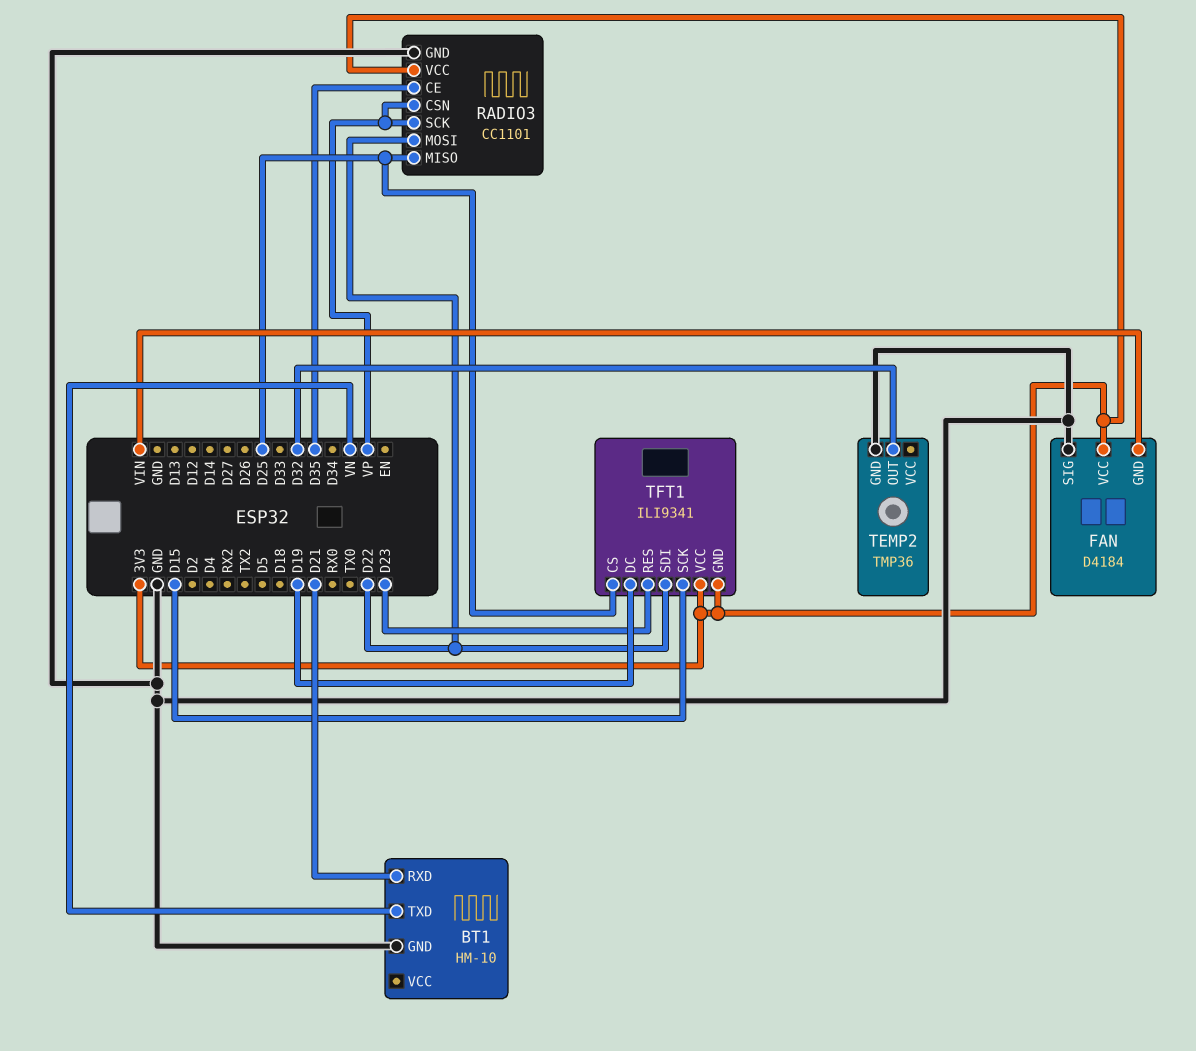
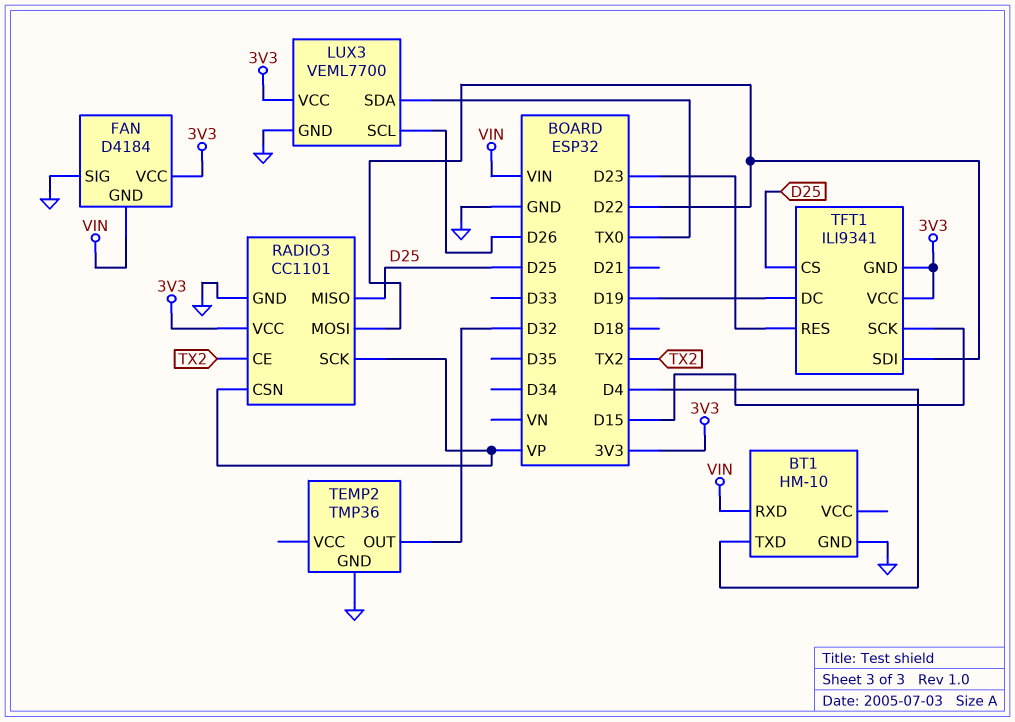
BT1 pin RXD: D21 -> VIN
BT1 pin TXD: VN -> D4
LUX3: none -> VEML7700
LUX3 pin GND: none -> GND
LUX3 pin SCL: none -> D26
LUX3 pin SDA: none -> TX0
LUX3 pin VCC: none -> 3V3
RADIO3 pin CE: D35 -> TX2

